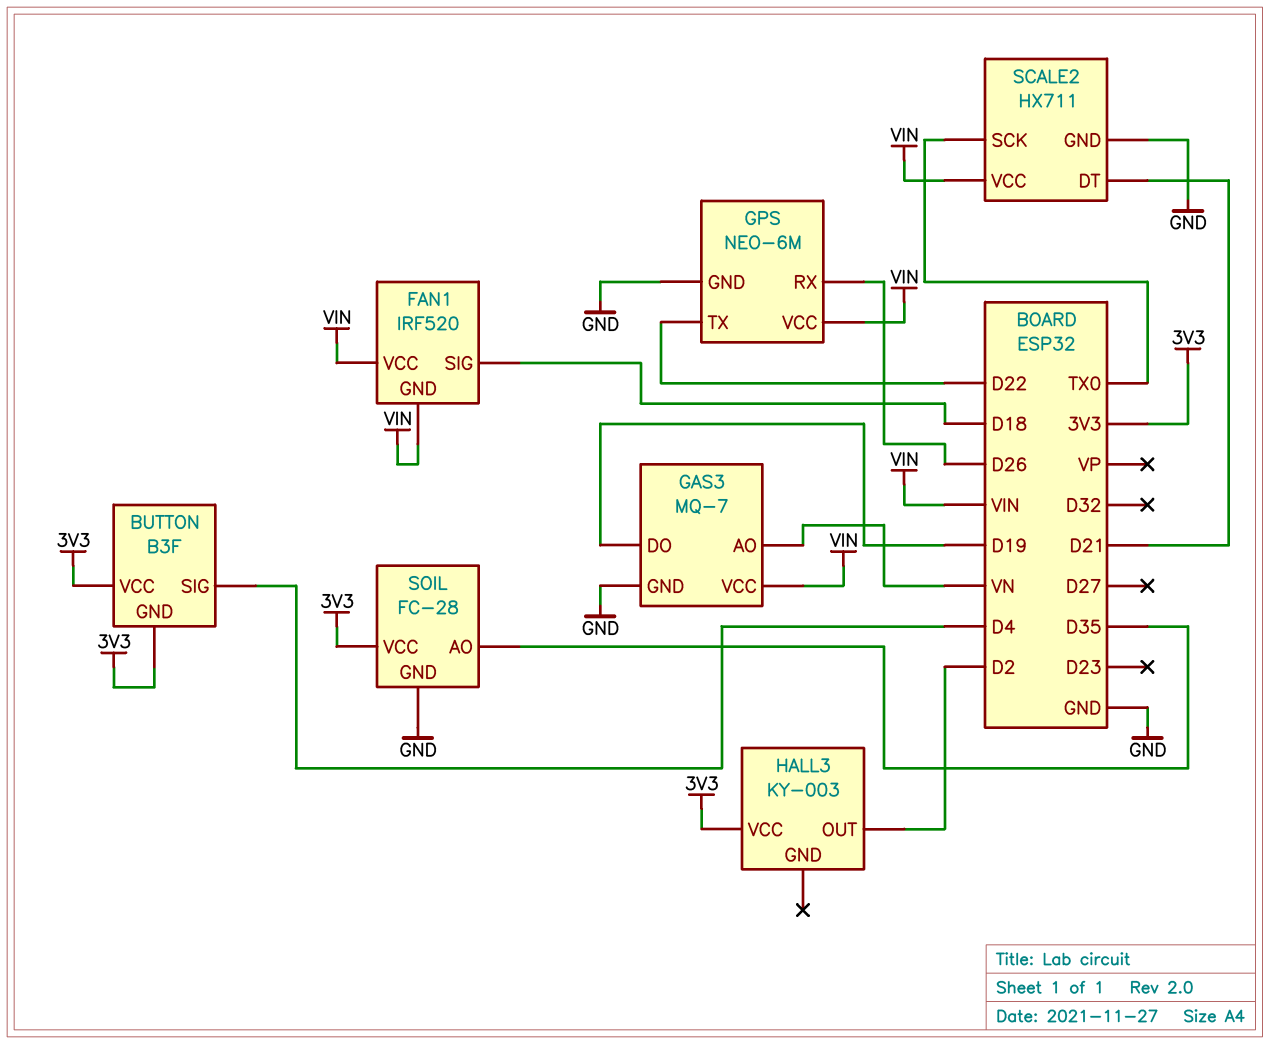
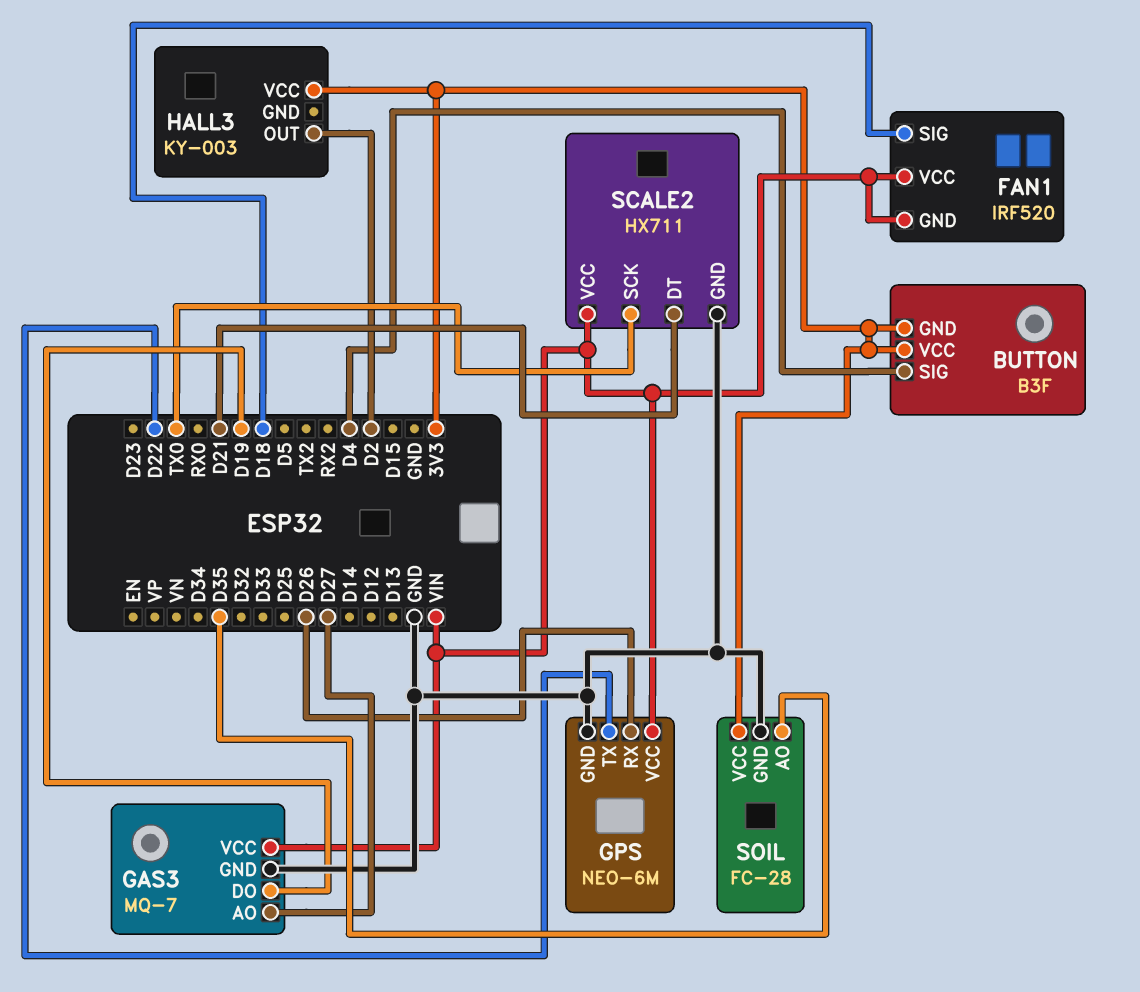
GAS3 pin AO: VN -> D27

